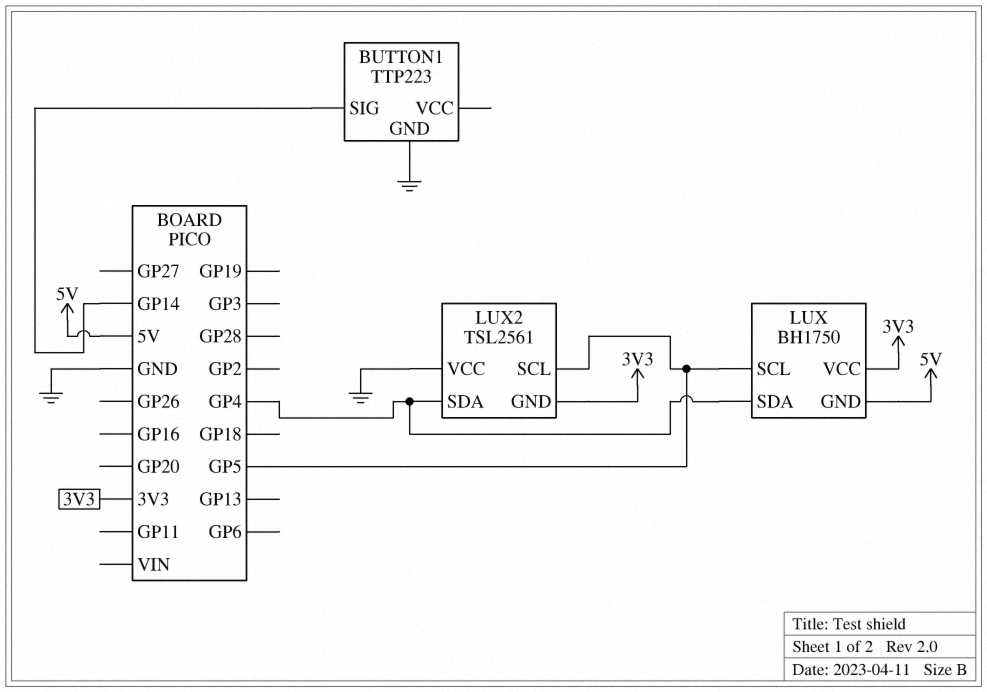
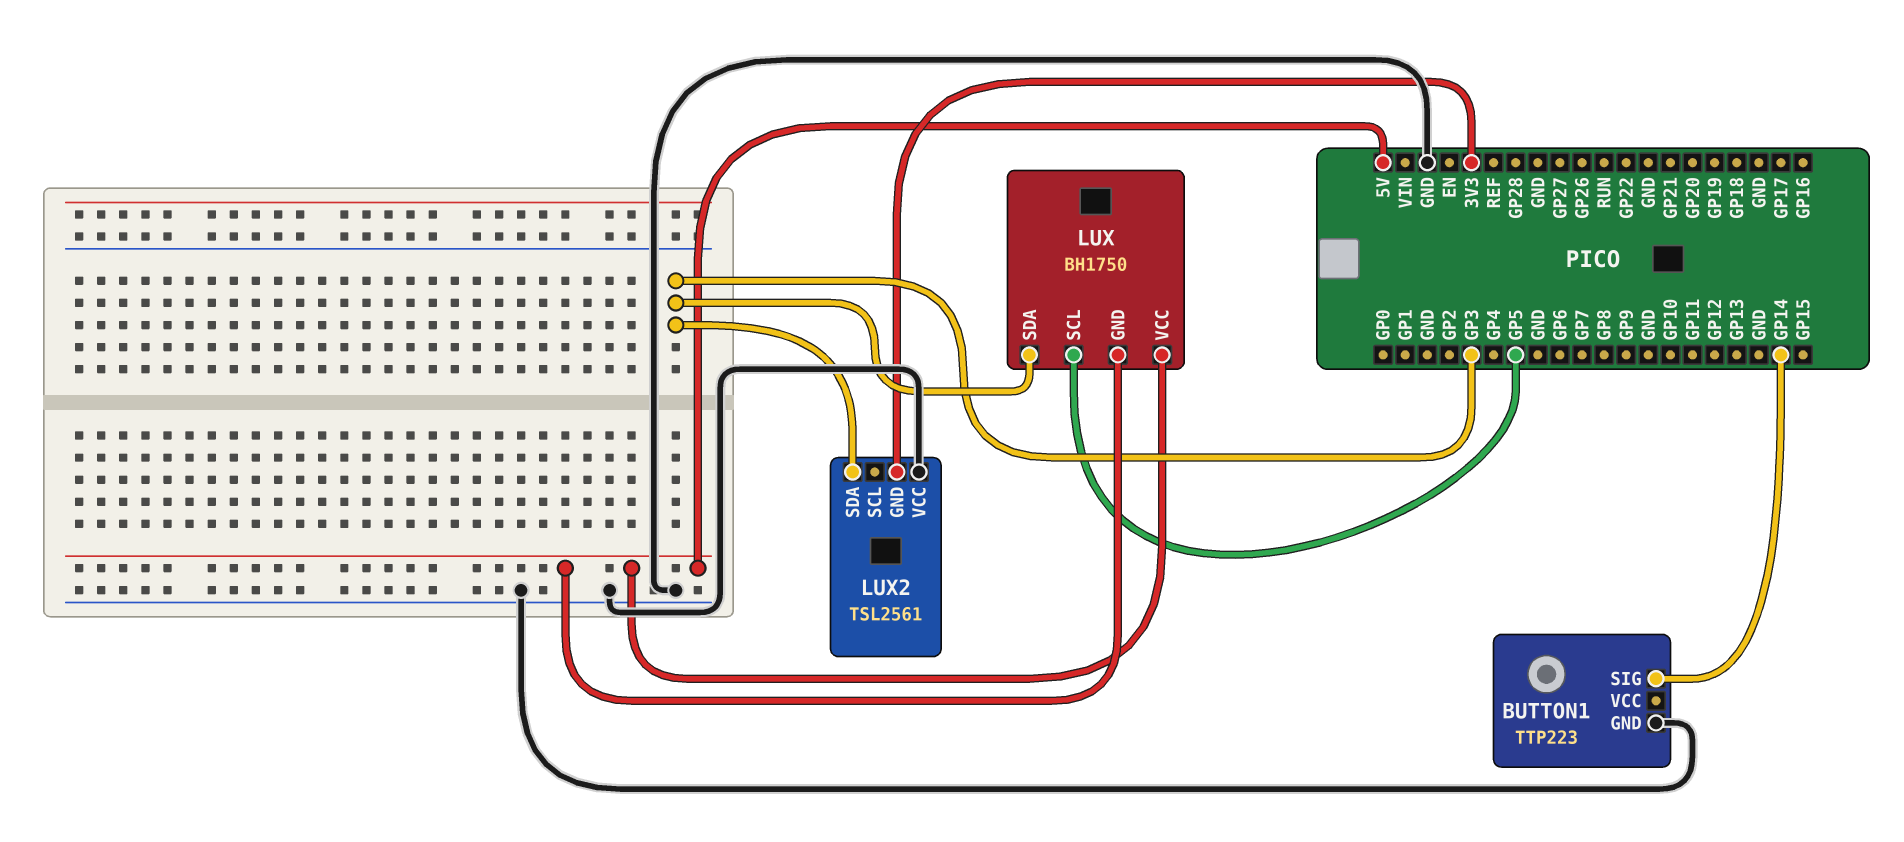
LUX pin SDA: GP4 -> GP3
LUX pin VCC: 3V3 -> 5V
LUX2 pin SCL: GP5 -> none
LUX2 pin SDA: GP4 -> GP3

